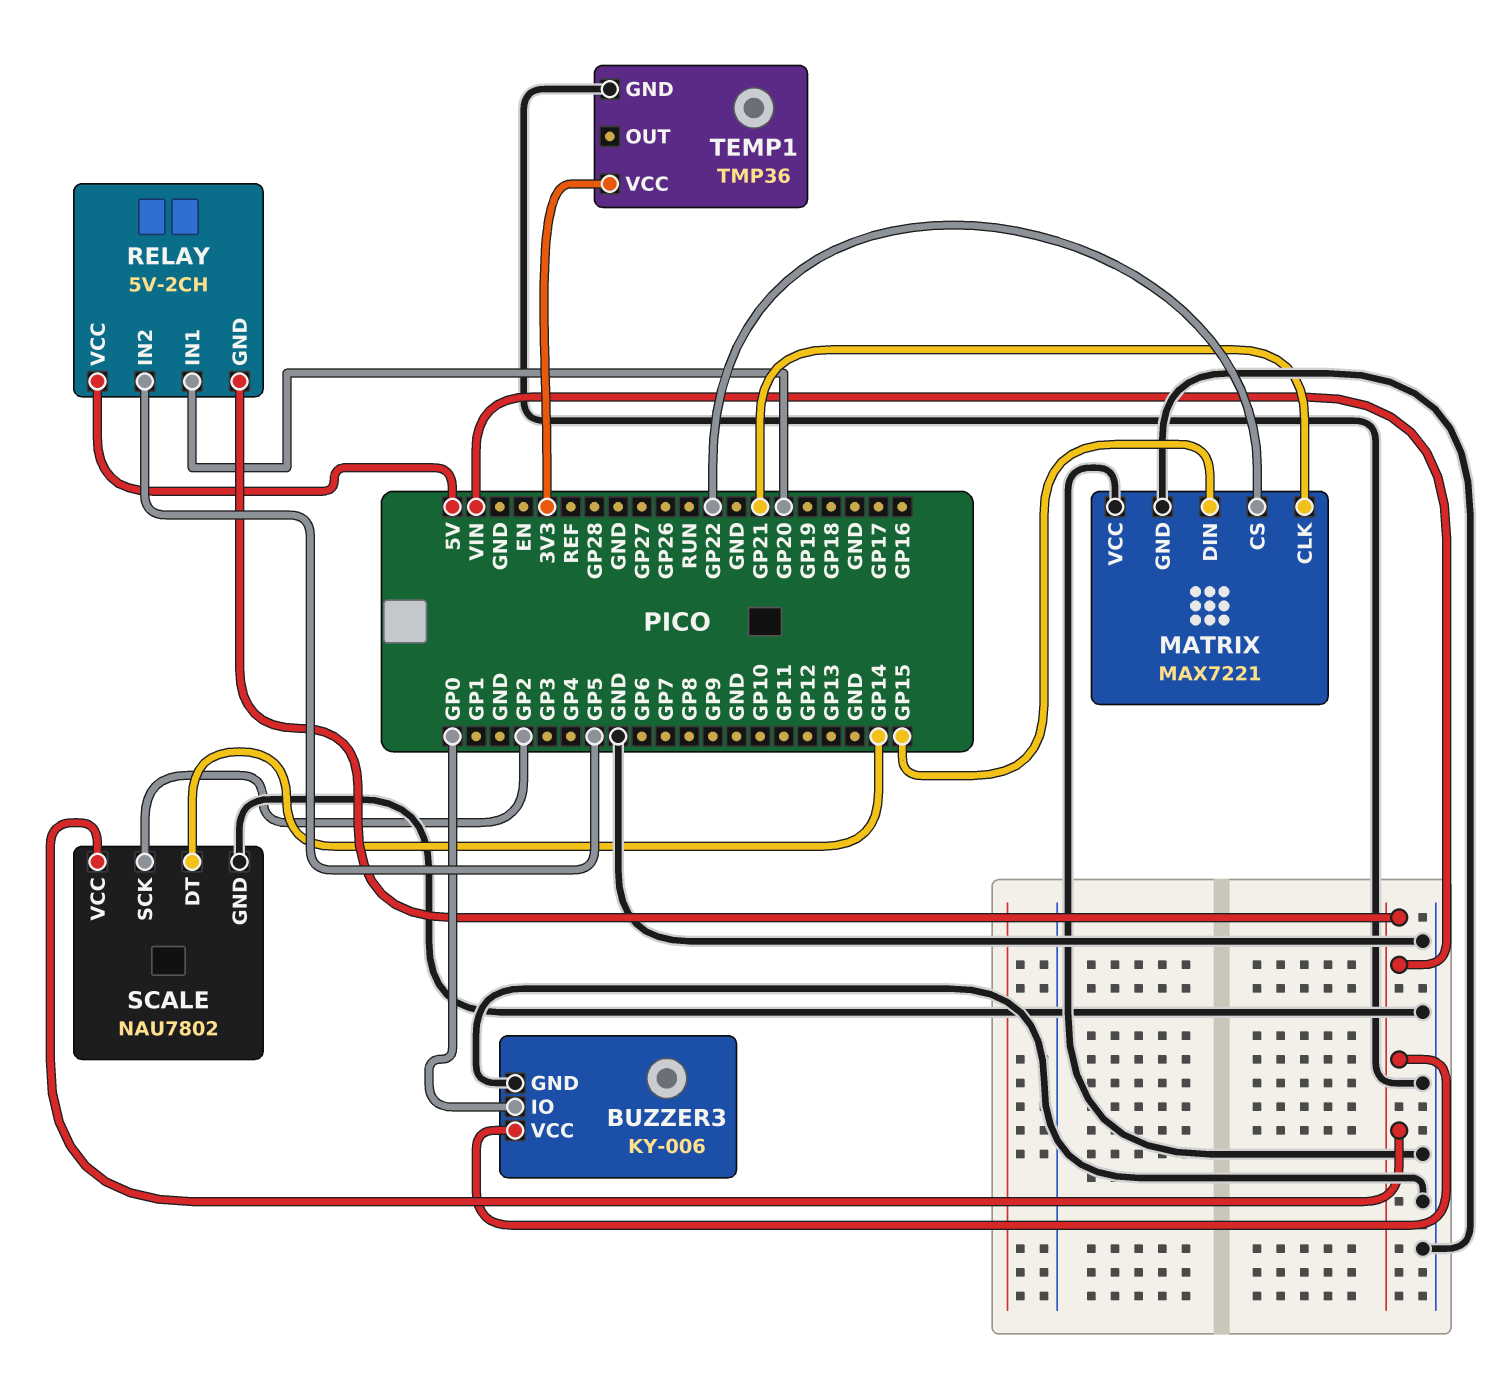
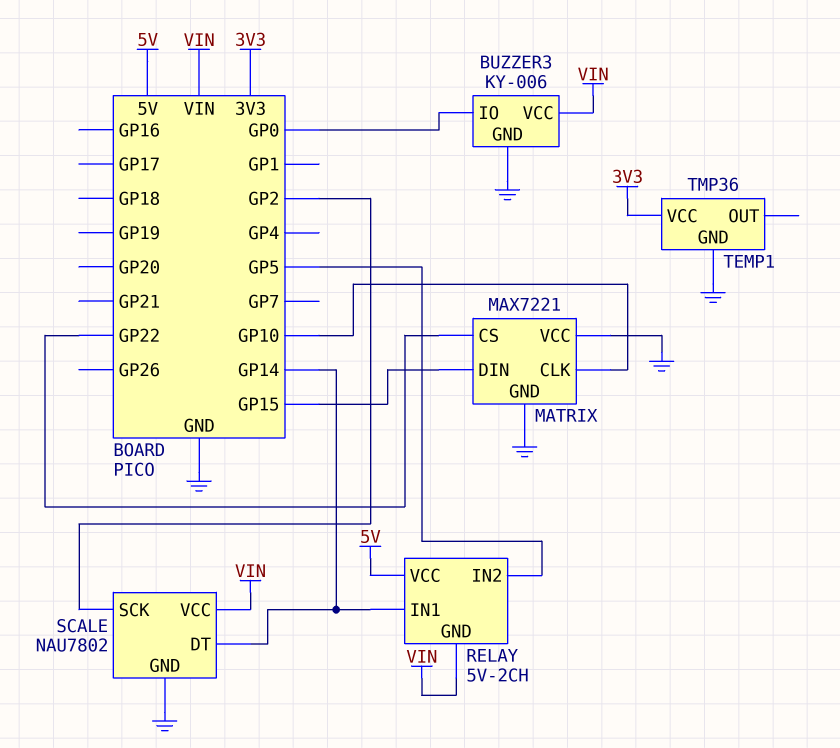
MATRIX pin CLK: GP21 -> GP10
RELAY pin IN1: GP20 -> GP14

